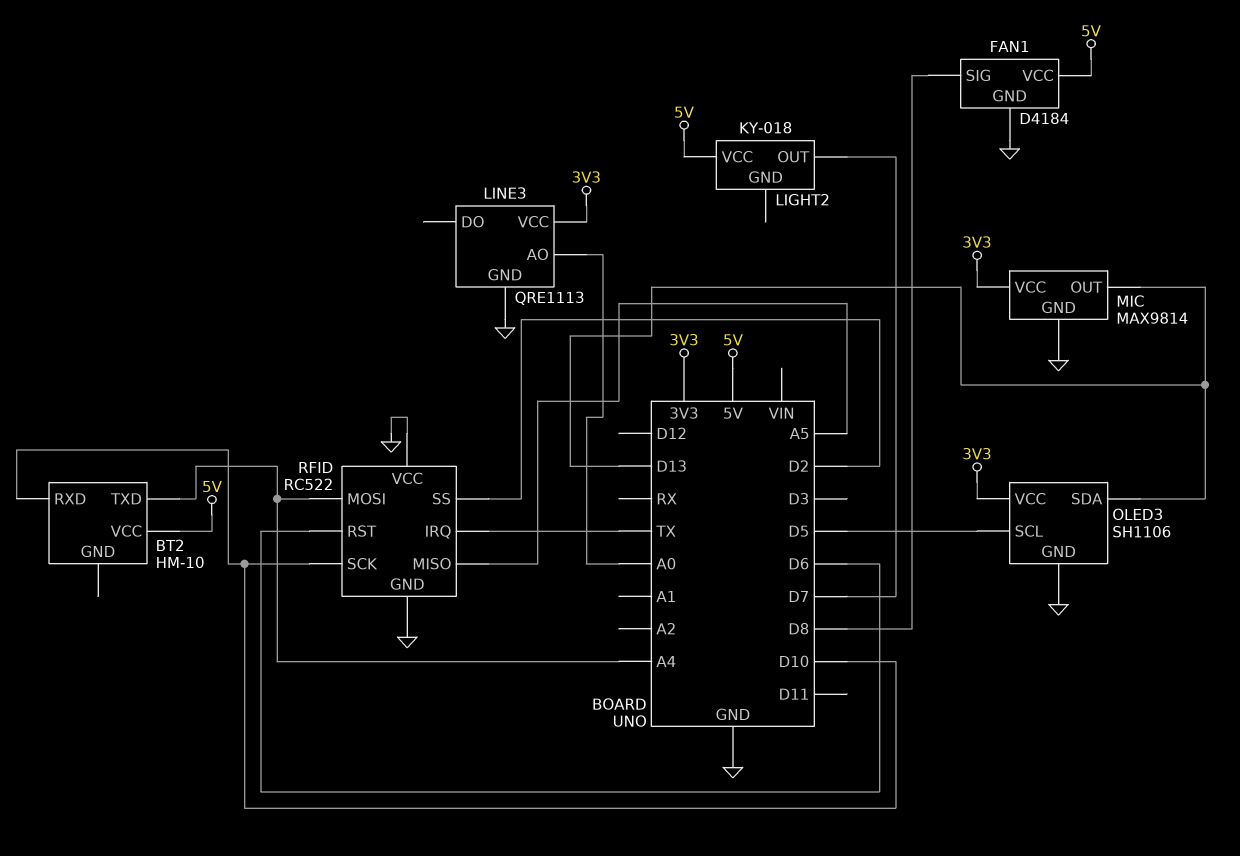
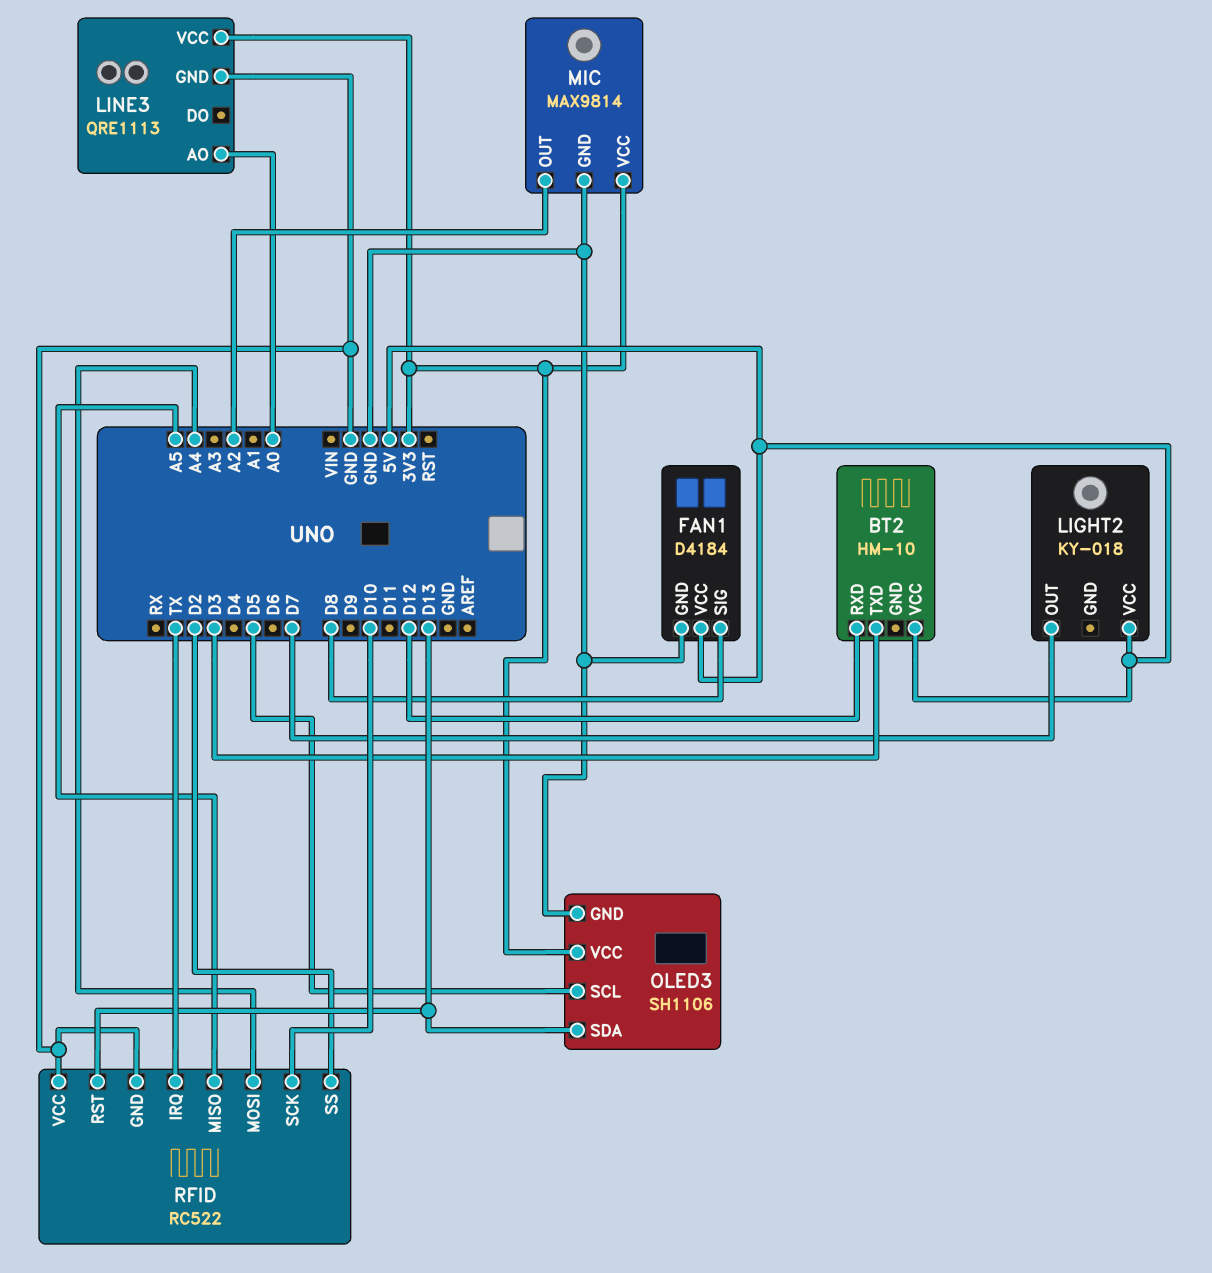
BT2 pin RXD: D10 -> D12
BT2 pin TXD: A4 -> D3
MIC pin OUT: D13 -> A2
RFID pin RST: D6 -> D13

